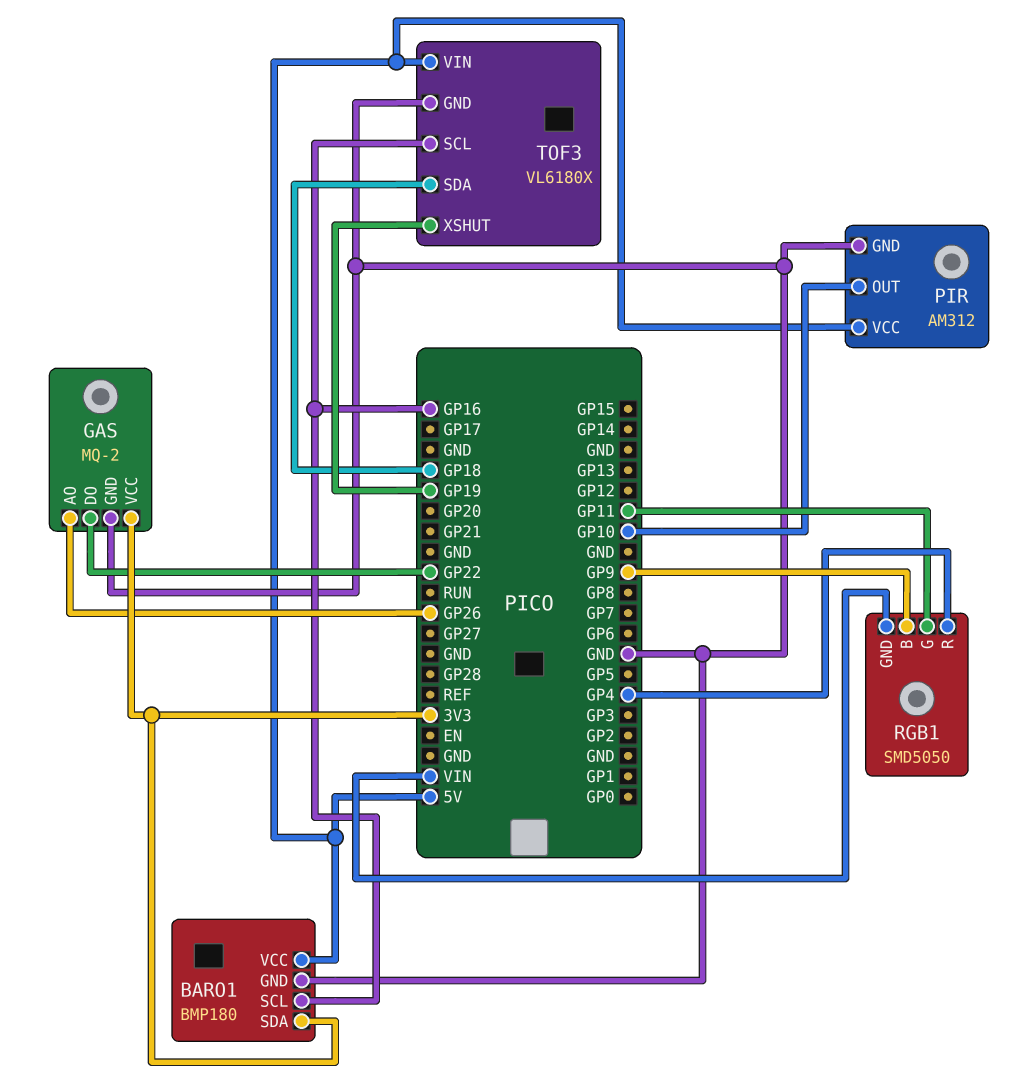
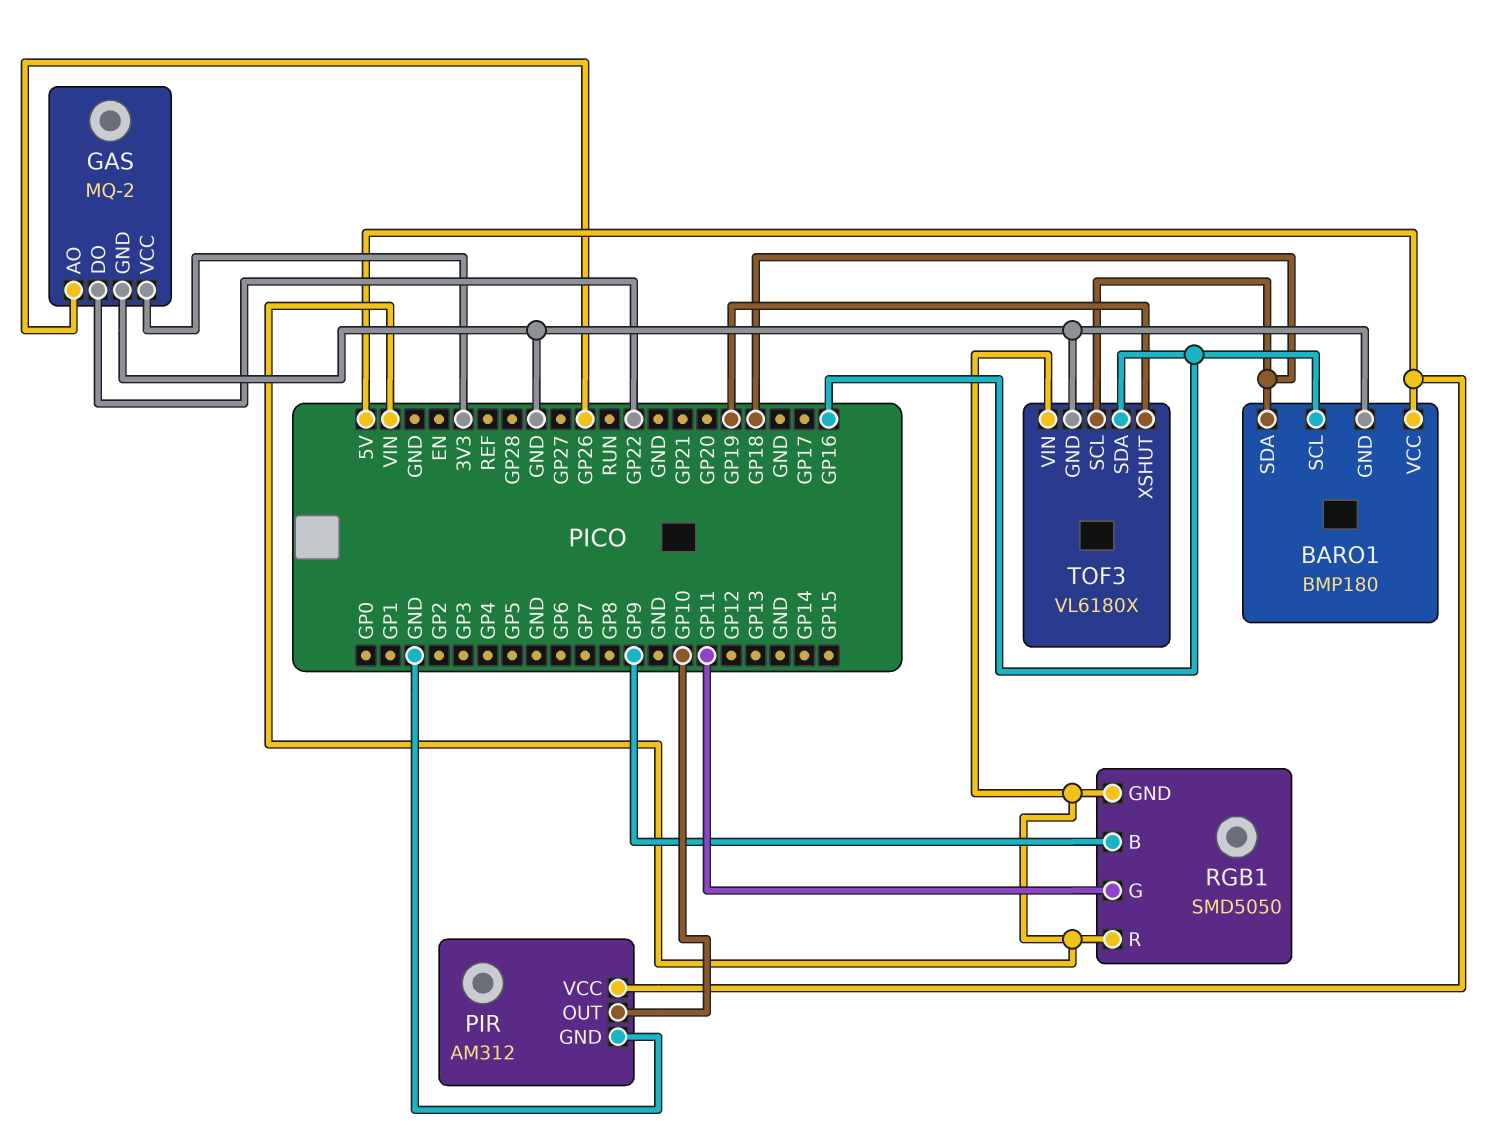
BARO1 pin SDA: 3V3 -> GP18
RGB1 pin R: GP4 -> VIN
TOF3 pin SCL: GP16 -> GP18
TOF3 pin SDA: GP18 -> GP16
TOF3 pin VIN: 5V -> VIN

